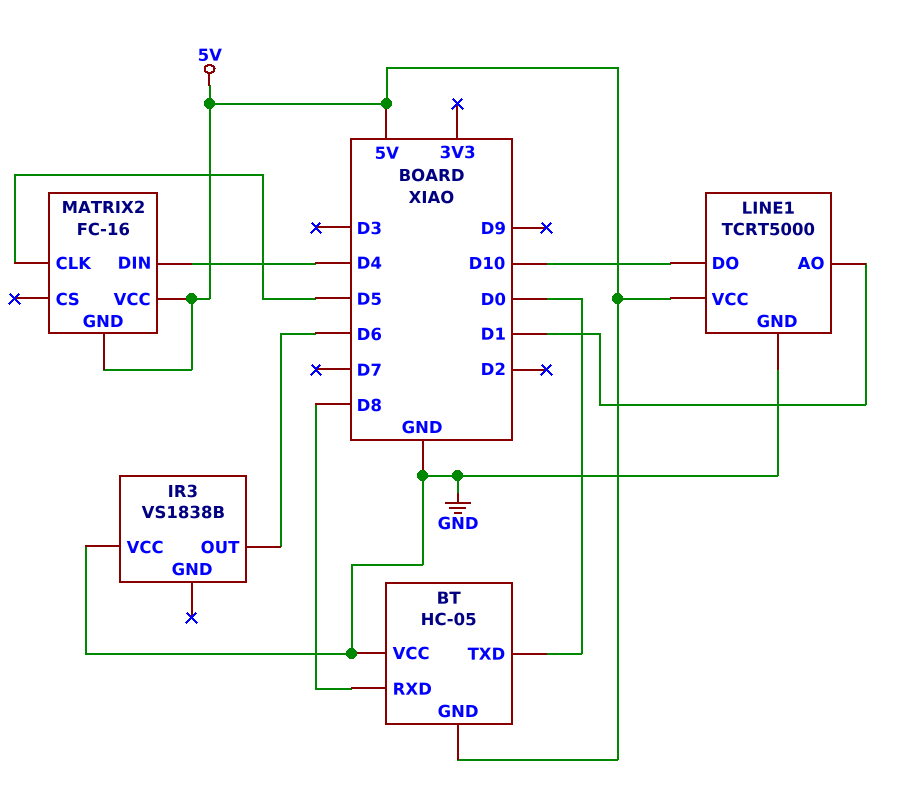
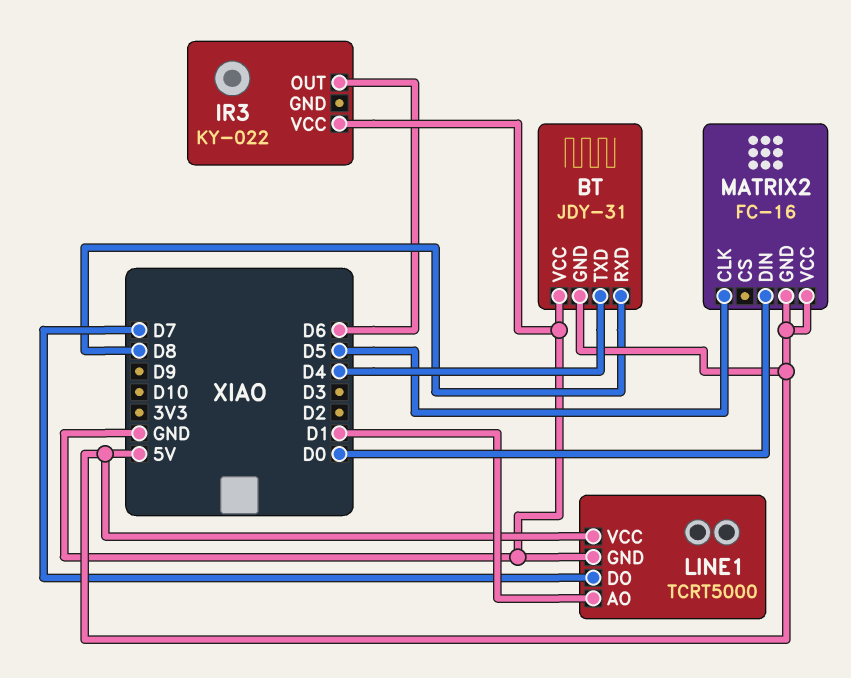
BT: HC-05 -> JDY-31
BT pin TXD: D0 -> D4
IR3: VS1838B -> KY-022
LINE1 pin DO: D10 -> D7
MATRIX2 pin DIN: D4 -> D0

